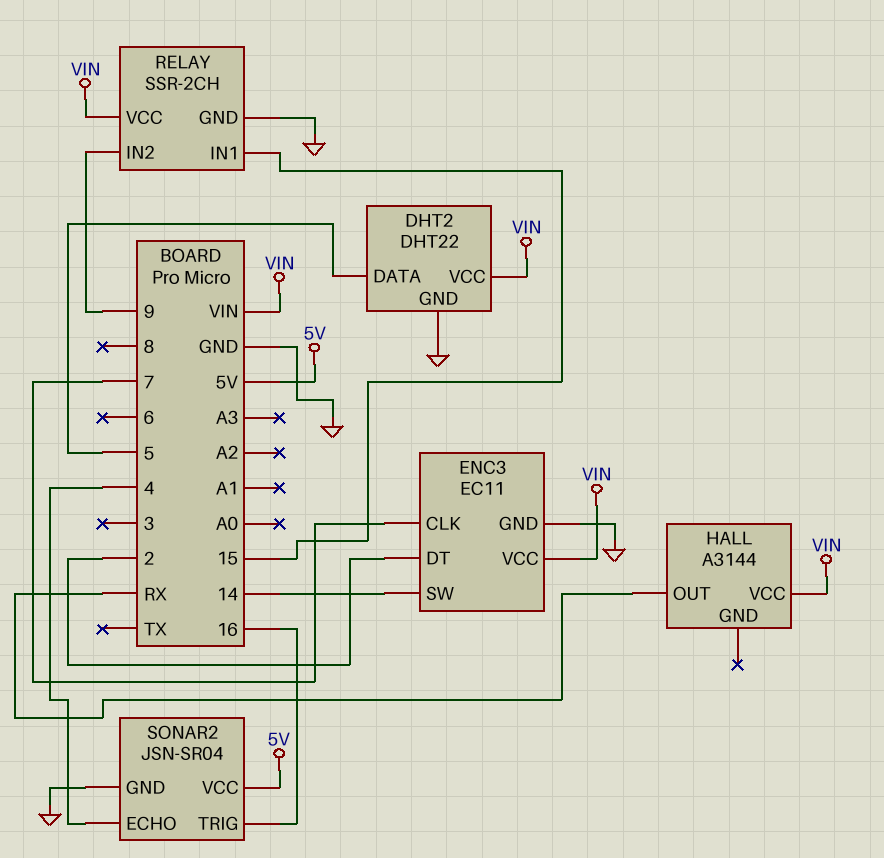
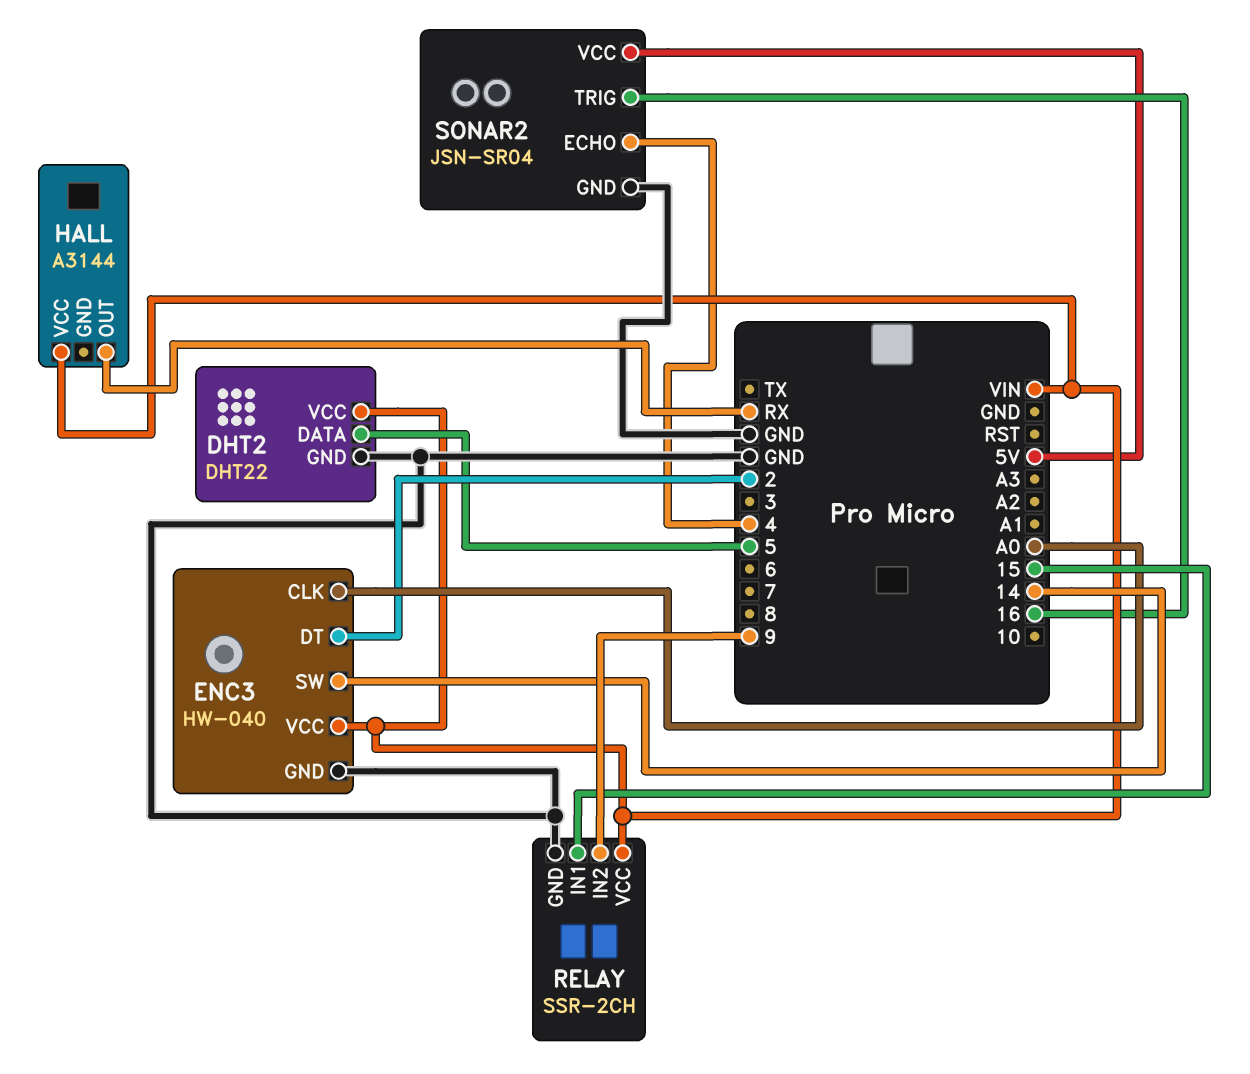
ENC3: EC11 -> HW-040
ENC3 pin CLK: 7 -> A0

